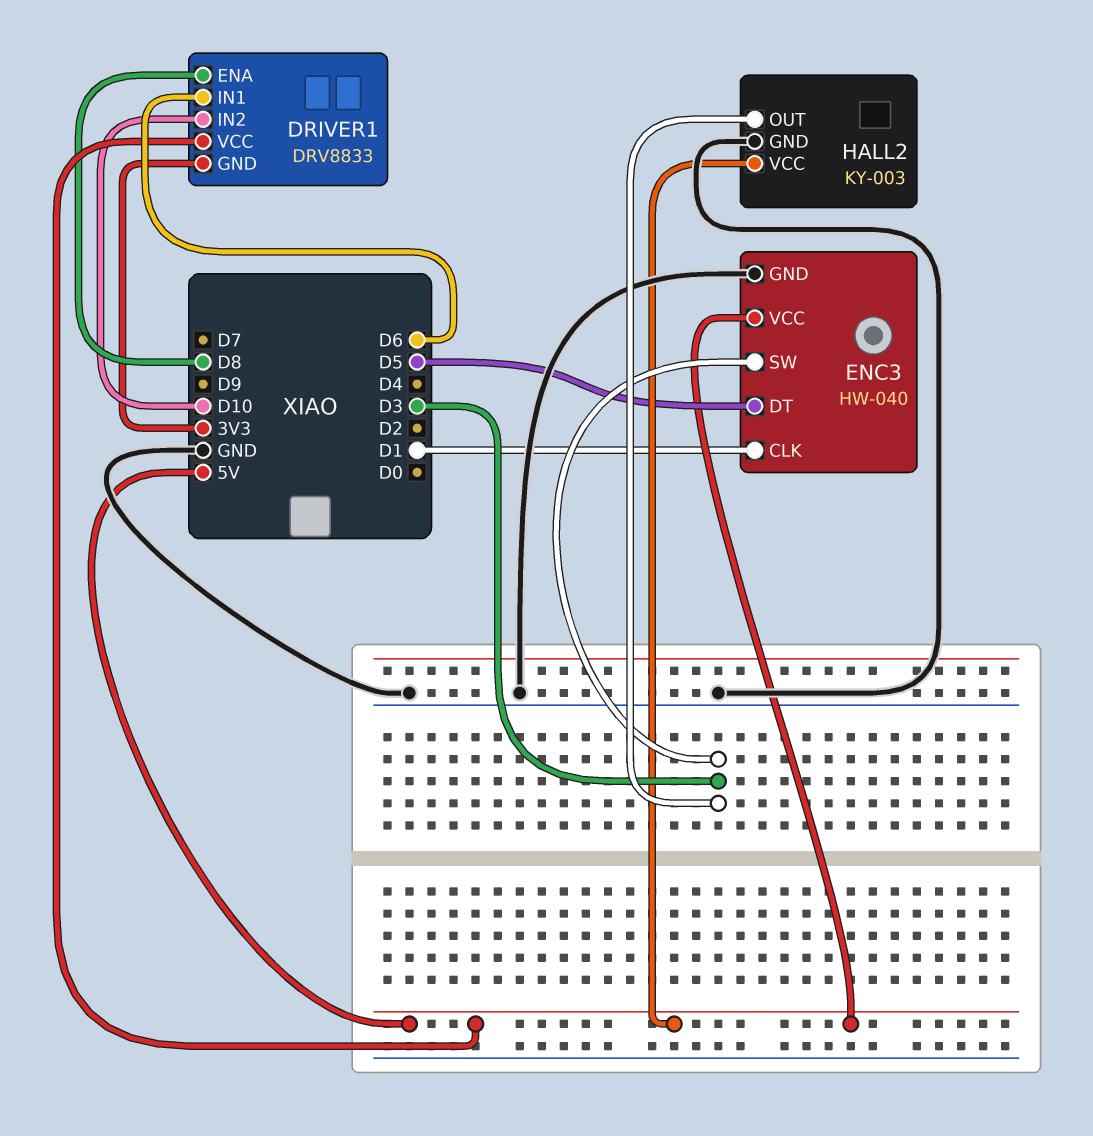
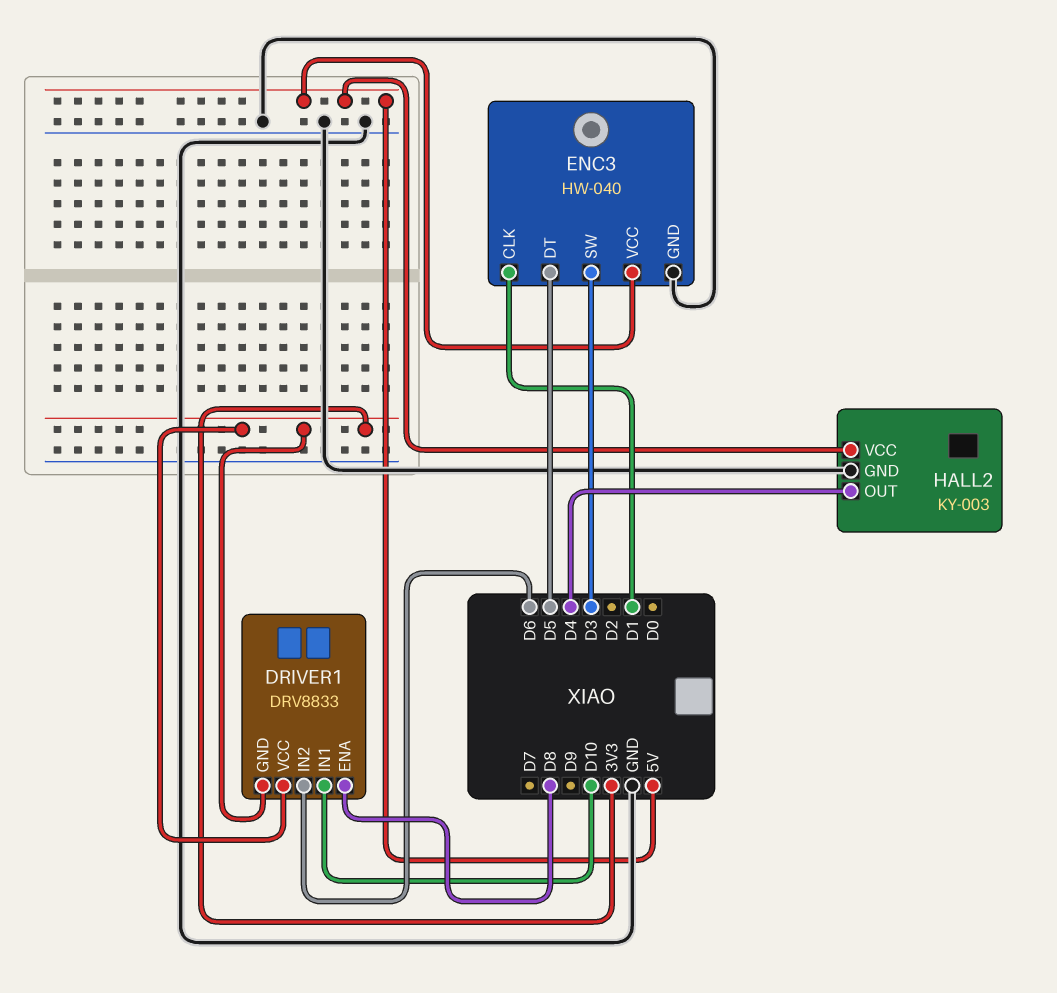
DRIVER1 pin IN1: D6 -> D10
DRIVER1 pin IN2: D10 -> D6
DRIVER1 pin VCC: 5V -> 3V3
HALL2 pin OUT: D3 -> D4

